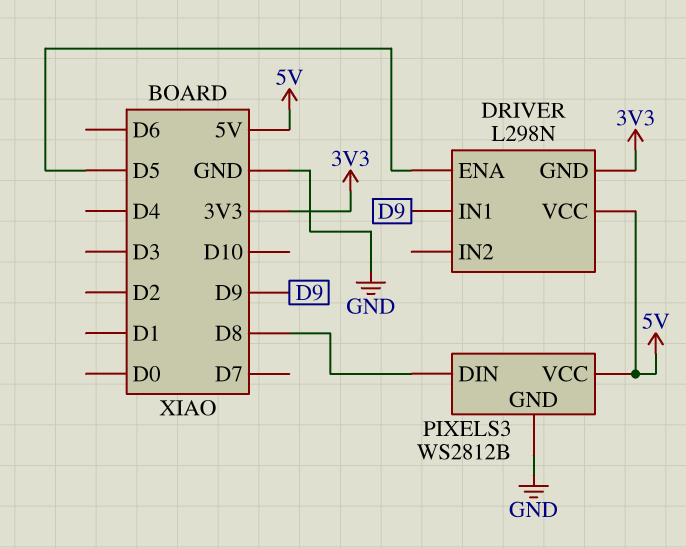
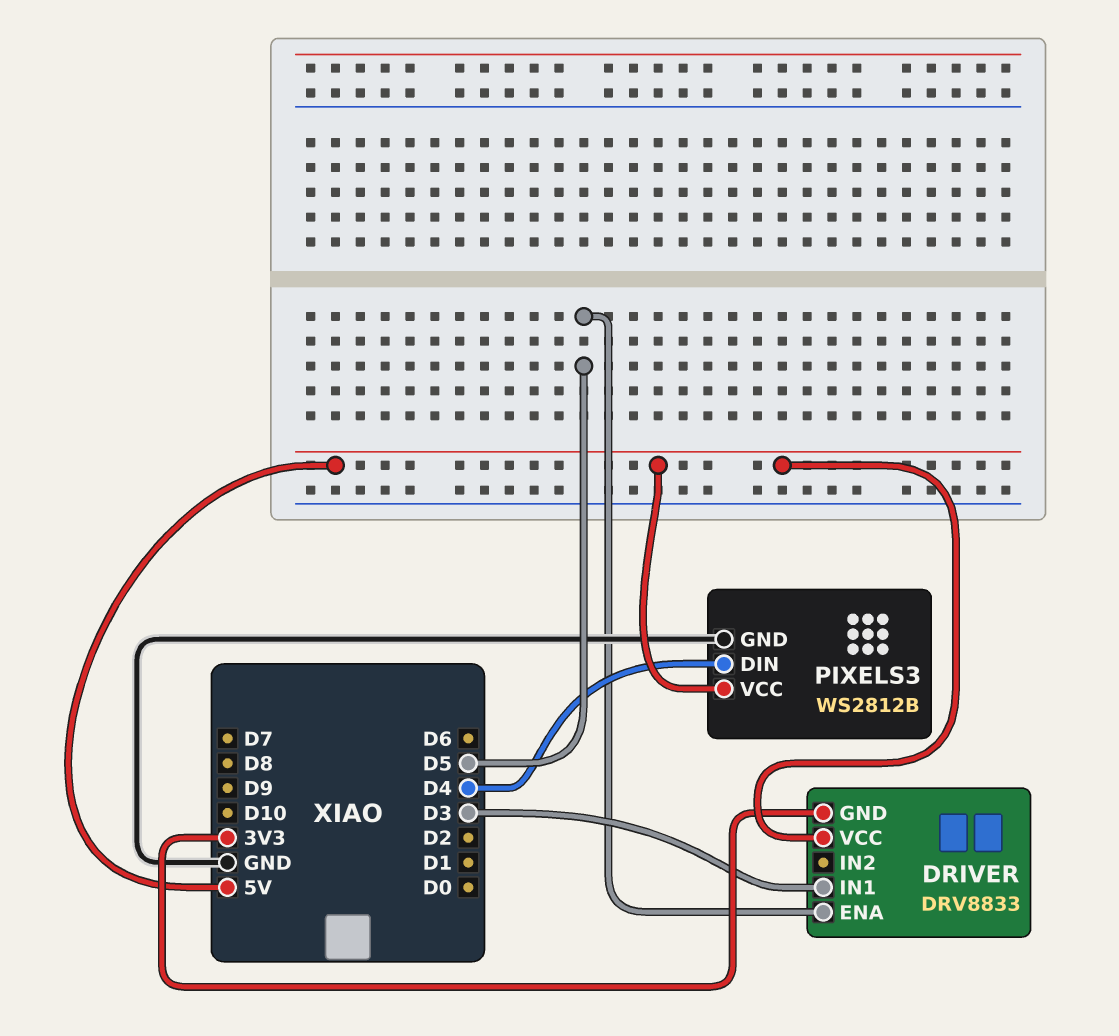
DRIVER: L298N -> DRV8833
DRIVER pin IN1: D9 -> D3
PIXELS3 pin DIN: D8 -> D4

